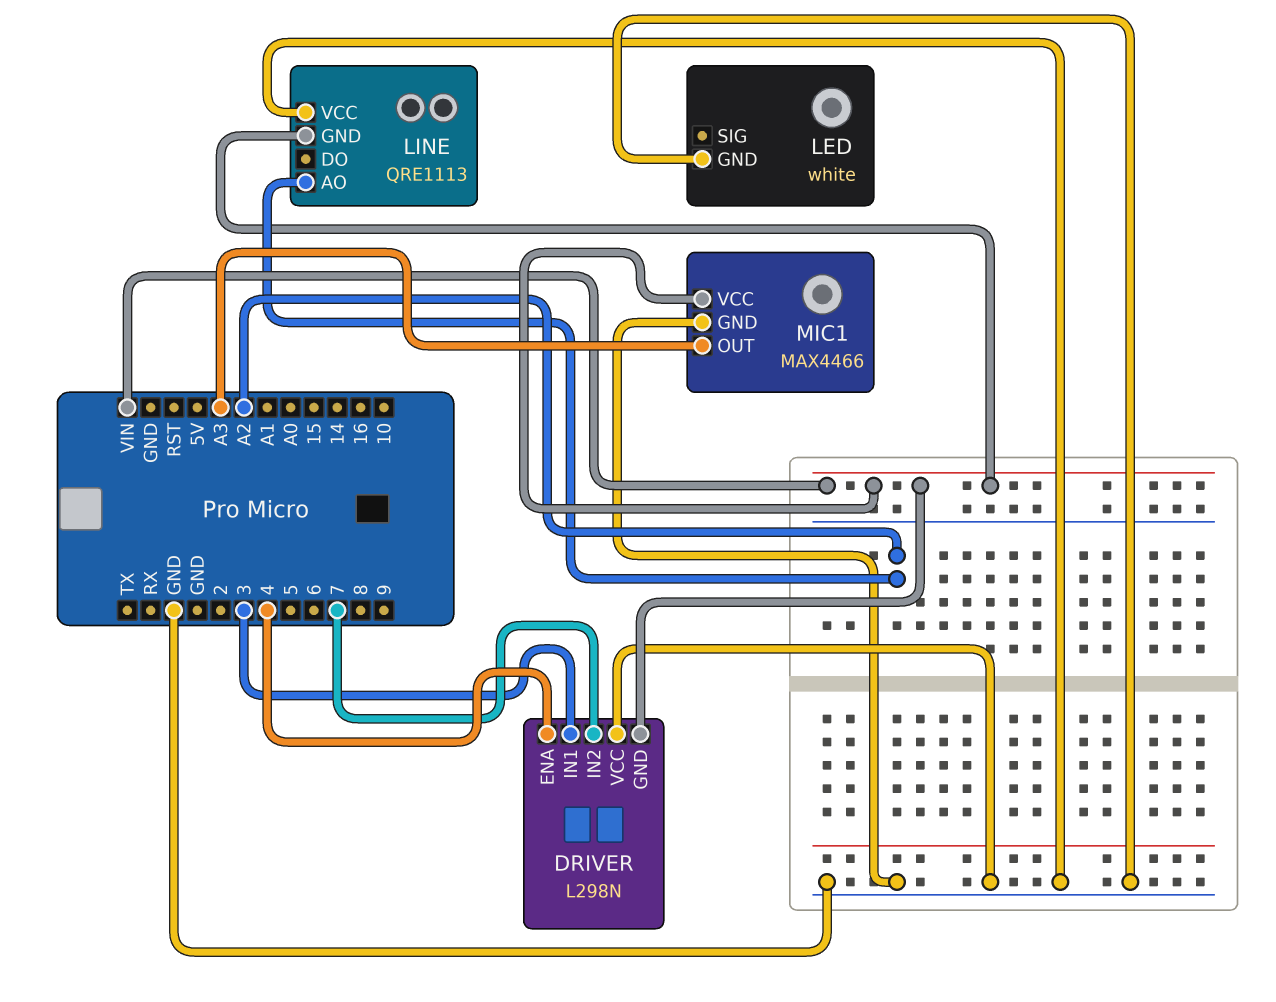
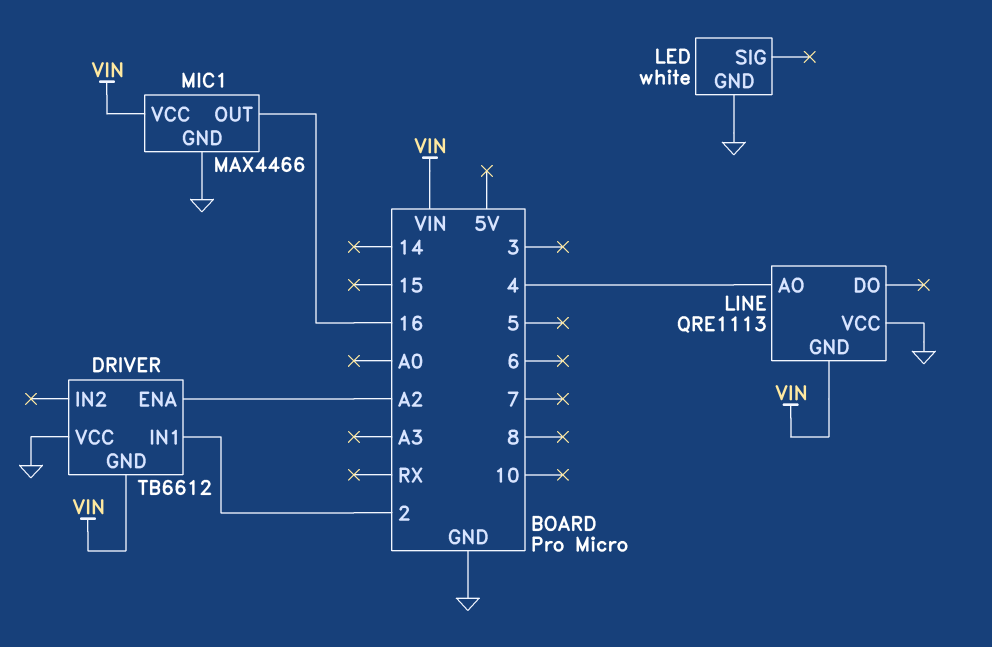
DRIVER: L298N -> TB6612
DRIVER pin ENA: 4 -> A2
DRIVER pin IN1: 3 -> 2
DRIVER pin IN2: 7 -> none
LINE pin AO: A2 -> 4
MIC1 pin OUT: A3 -> 16

